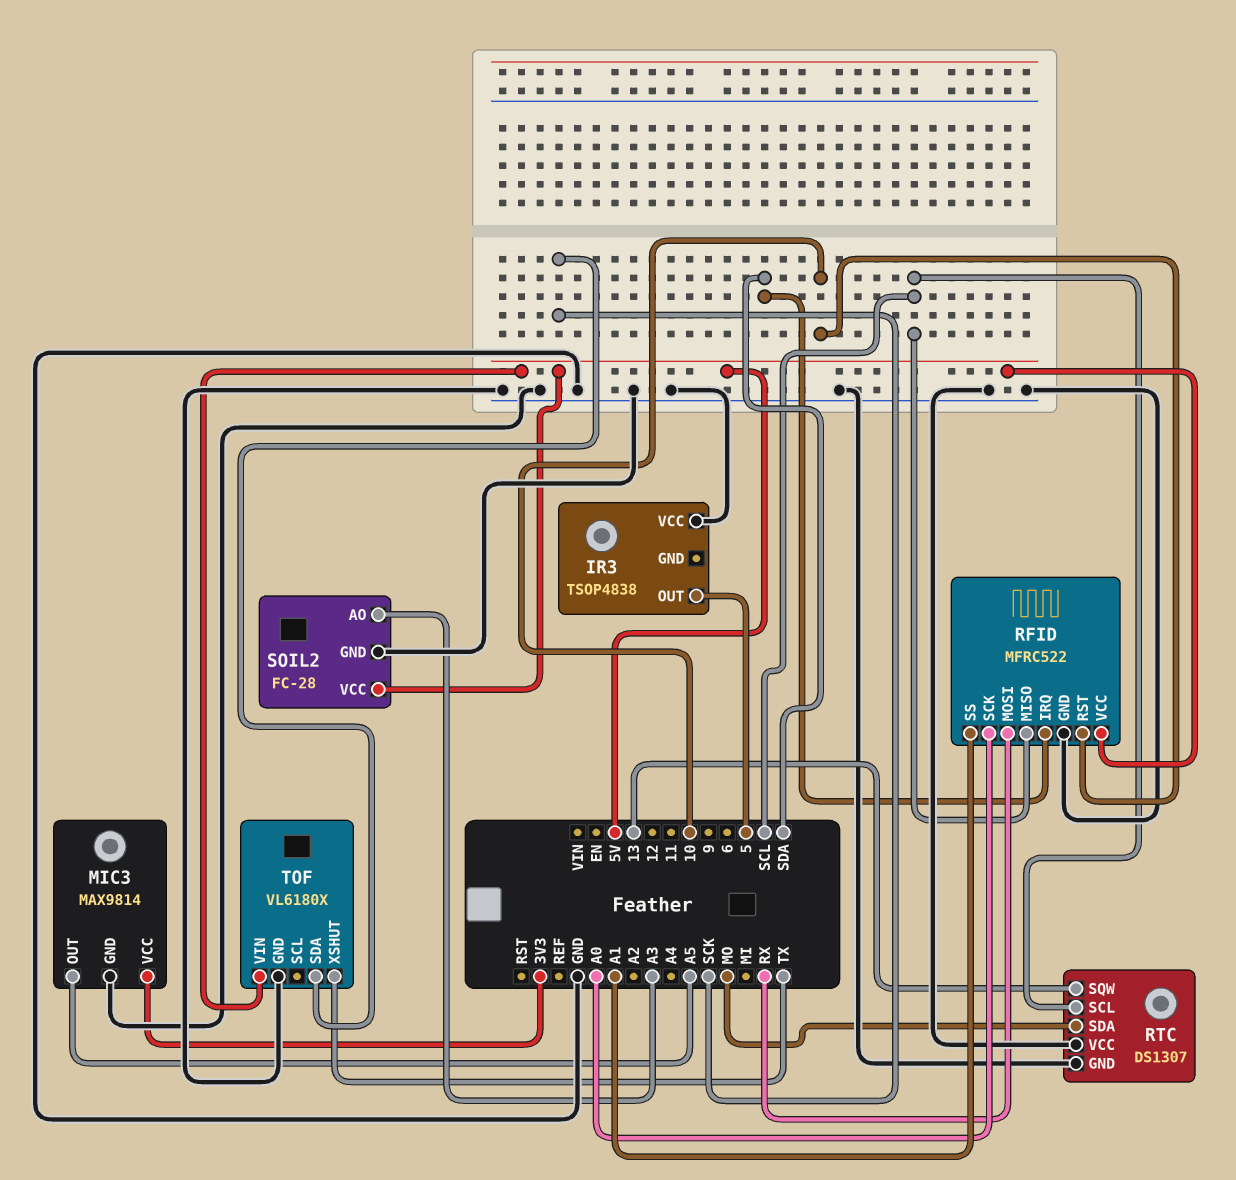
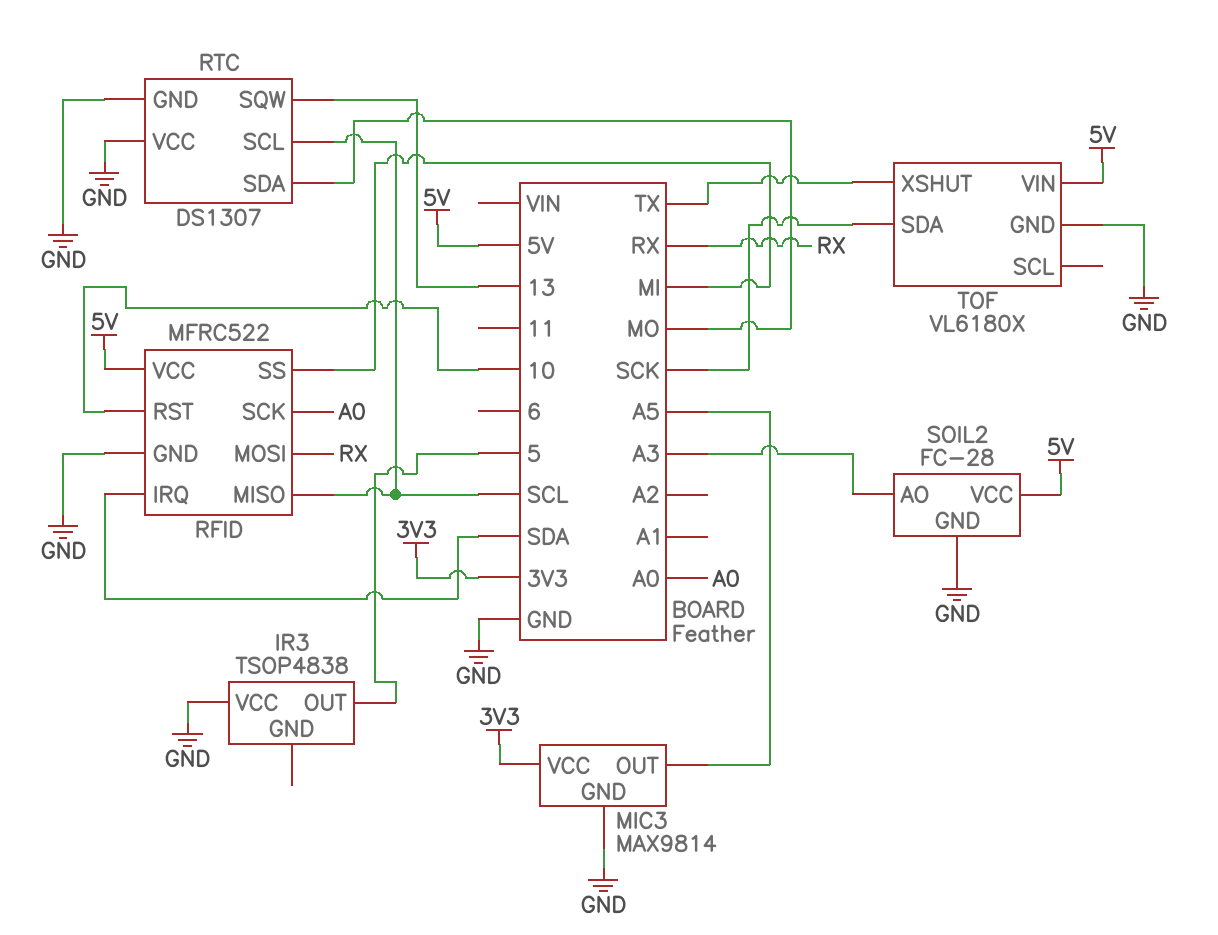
RFID pin SS: A1 -> MI

